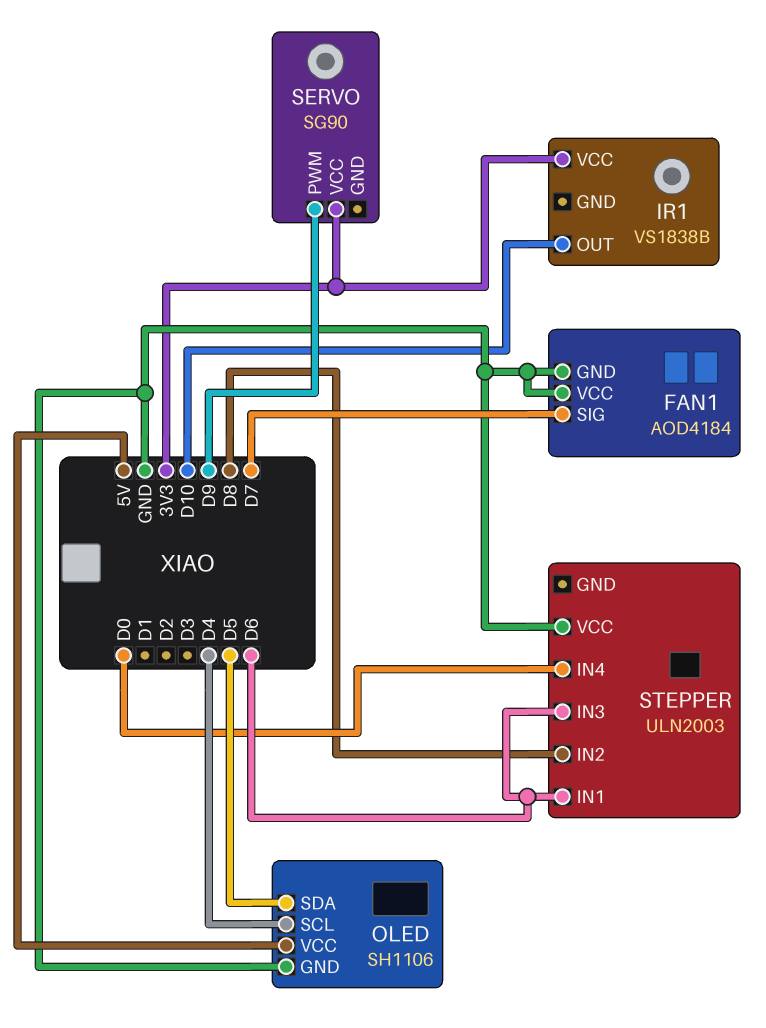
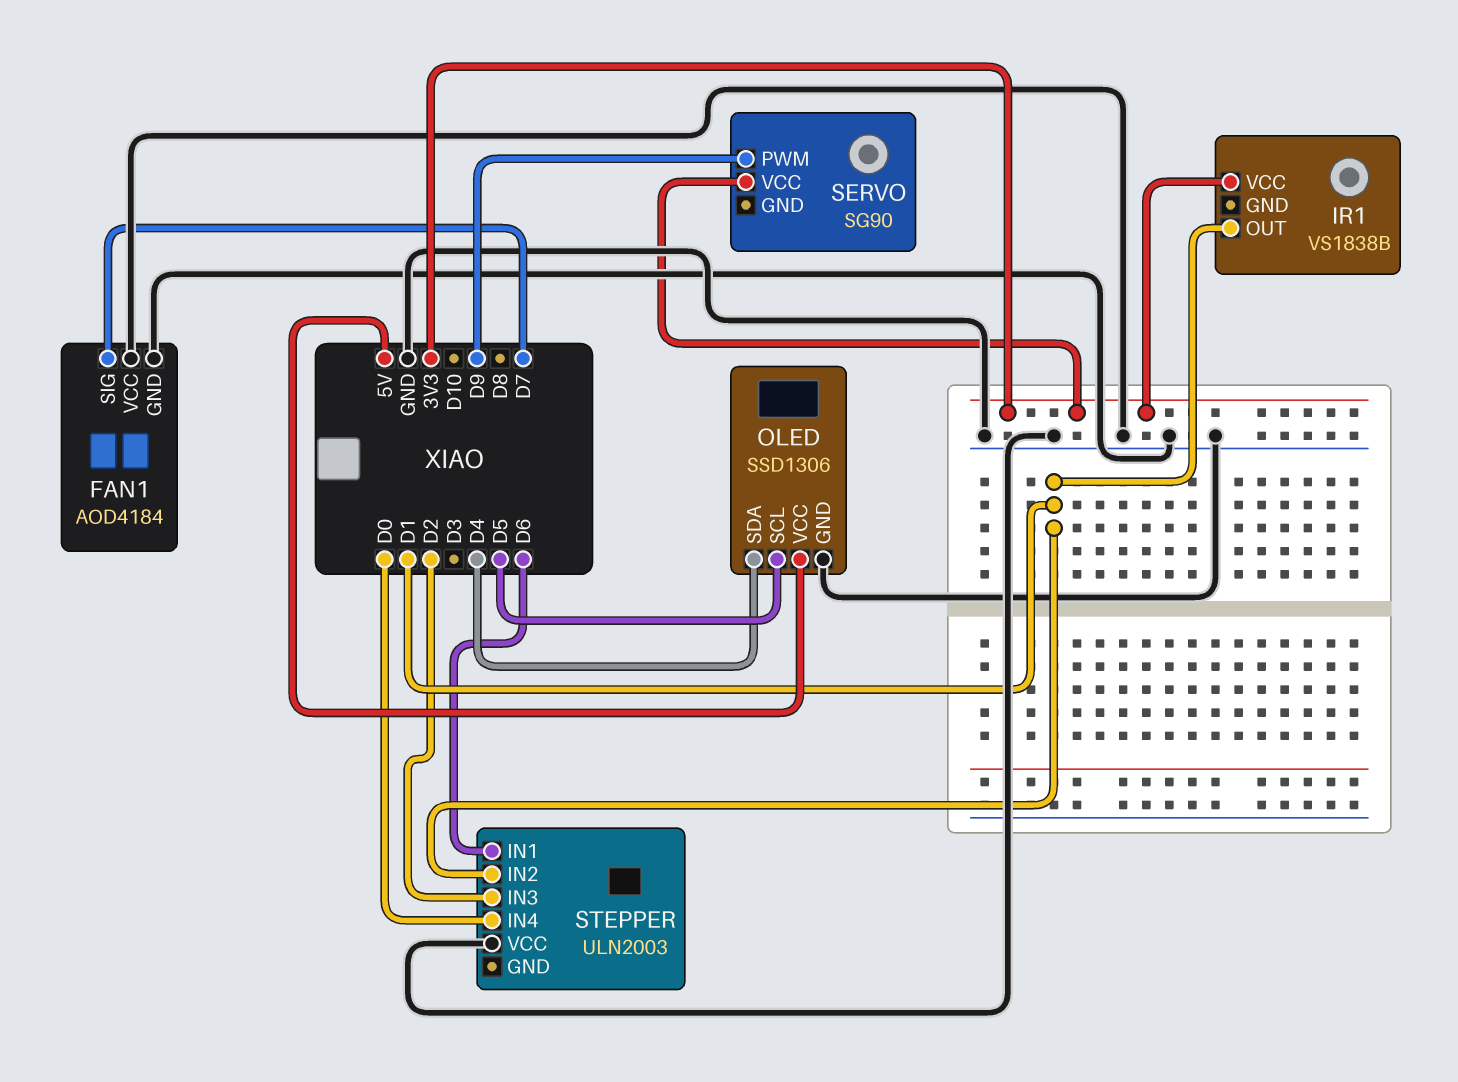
IR1 pin OUT: D10 -> D1
OLED: SH1106 -> SSD1306
OLED pin SCL: D4 -> D5
OLED pin SDA: D5 -> D4
STEPPER pin IN2: D8 -> D1
STEPPER pin IN3: D6 -> D2

